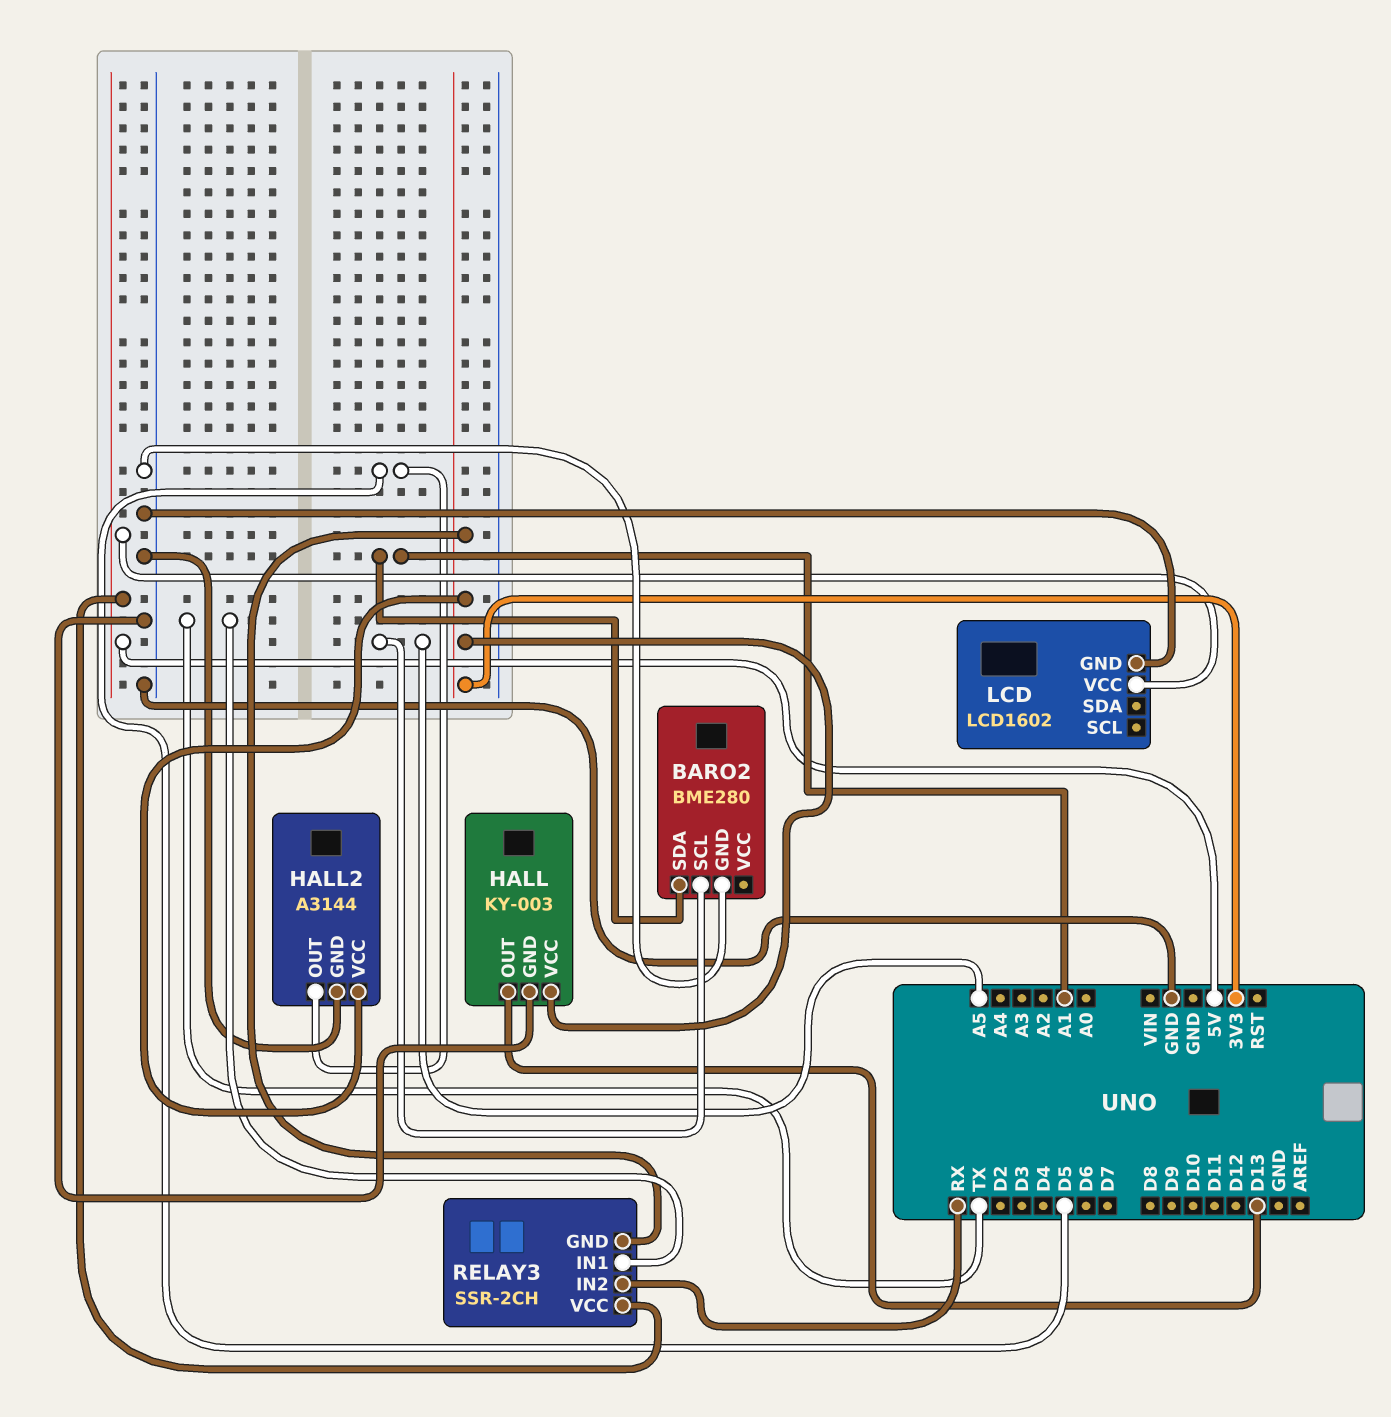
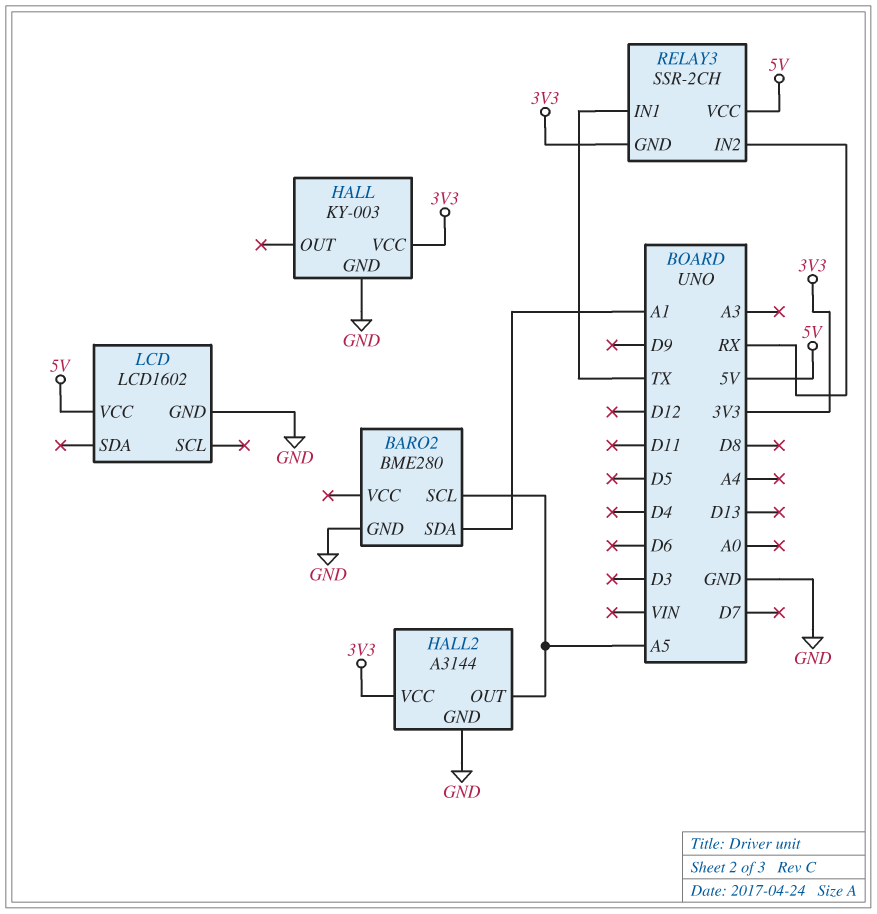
HALL pin OUT: D13 -> none
HALL2 pin OUT: D5 -> A5

